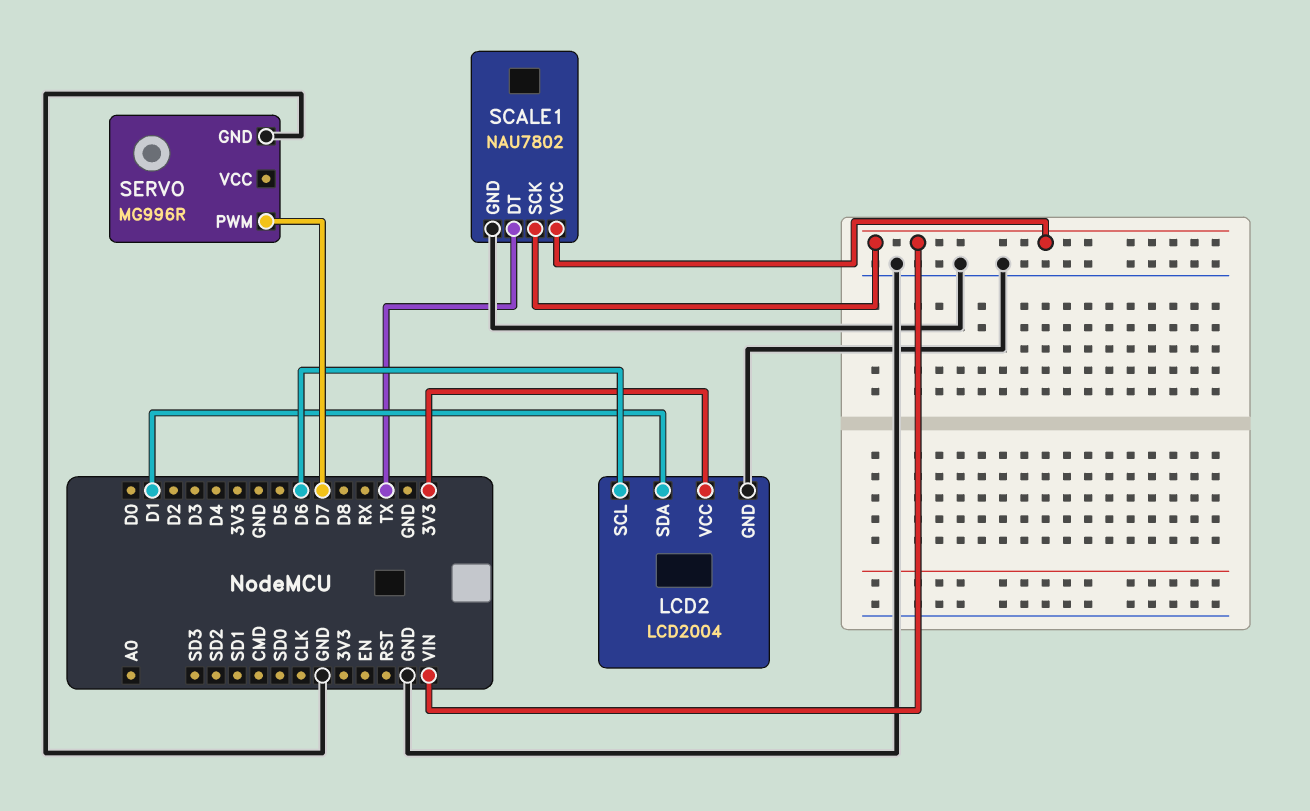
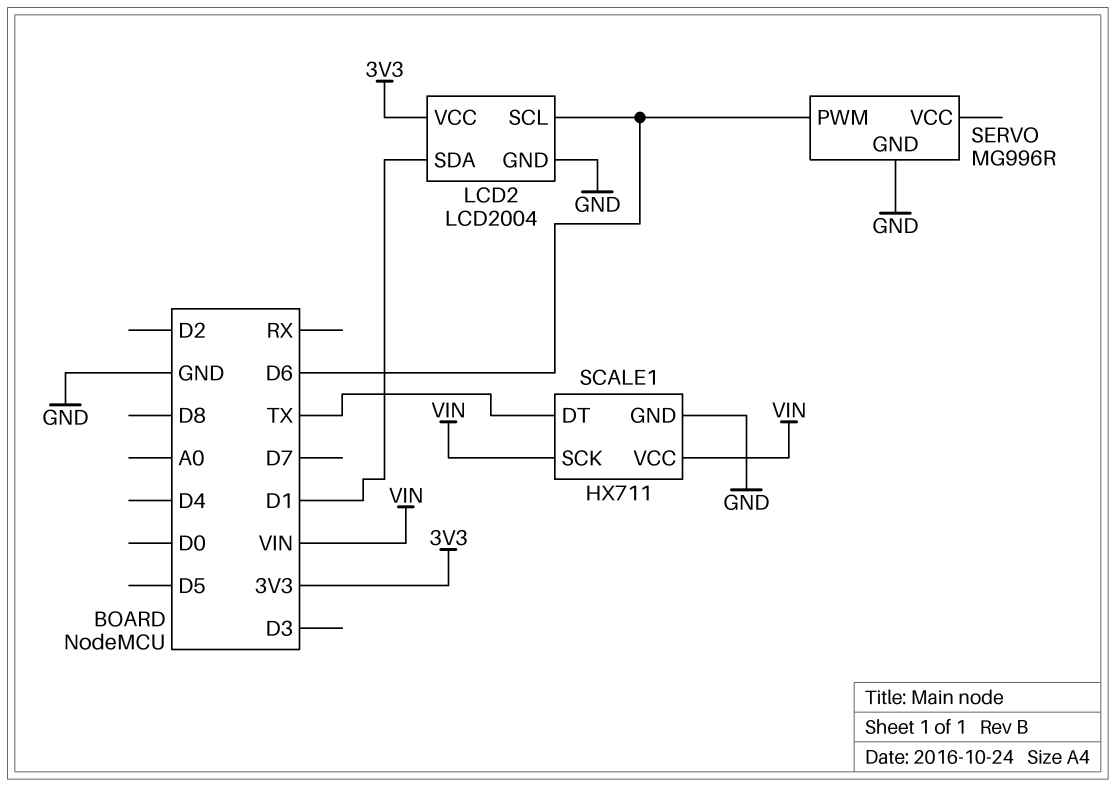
SCALE1: NAU7802 -> HX711
SERVO pin PWM: D7 -> D6

